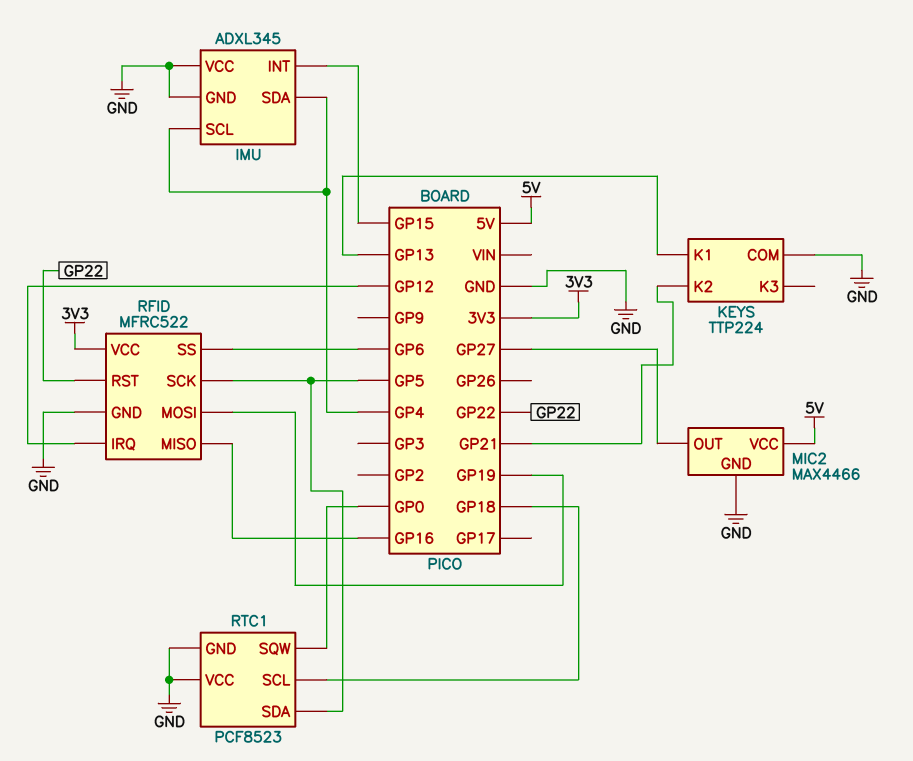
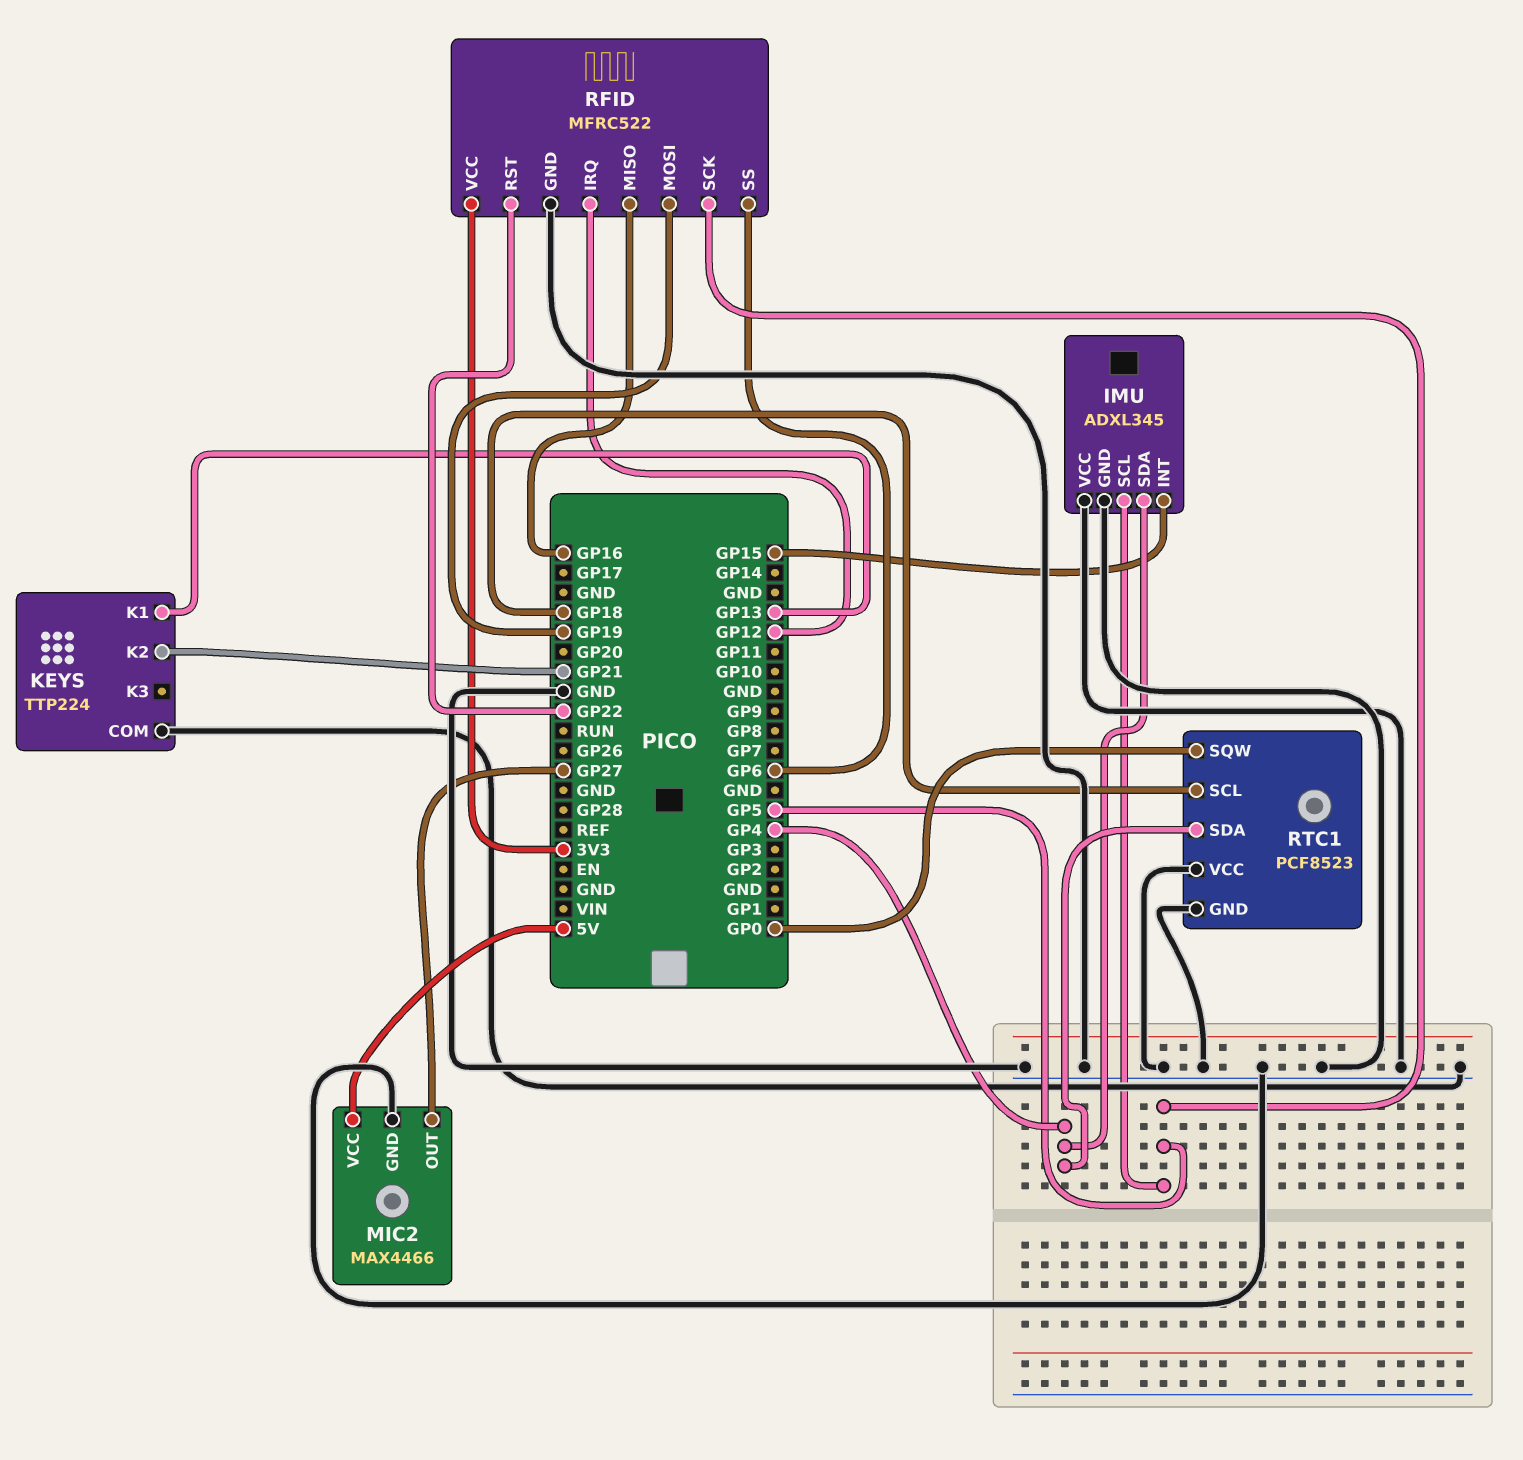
IMU pin SCL: GP4 -> GP5
RTC1 pin SDA: GP5 -> GP4

